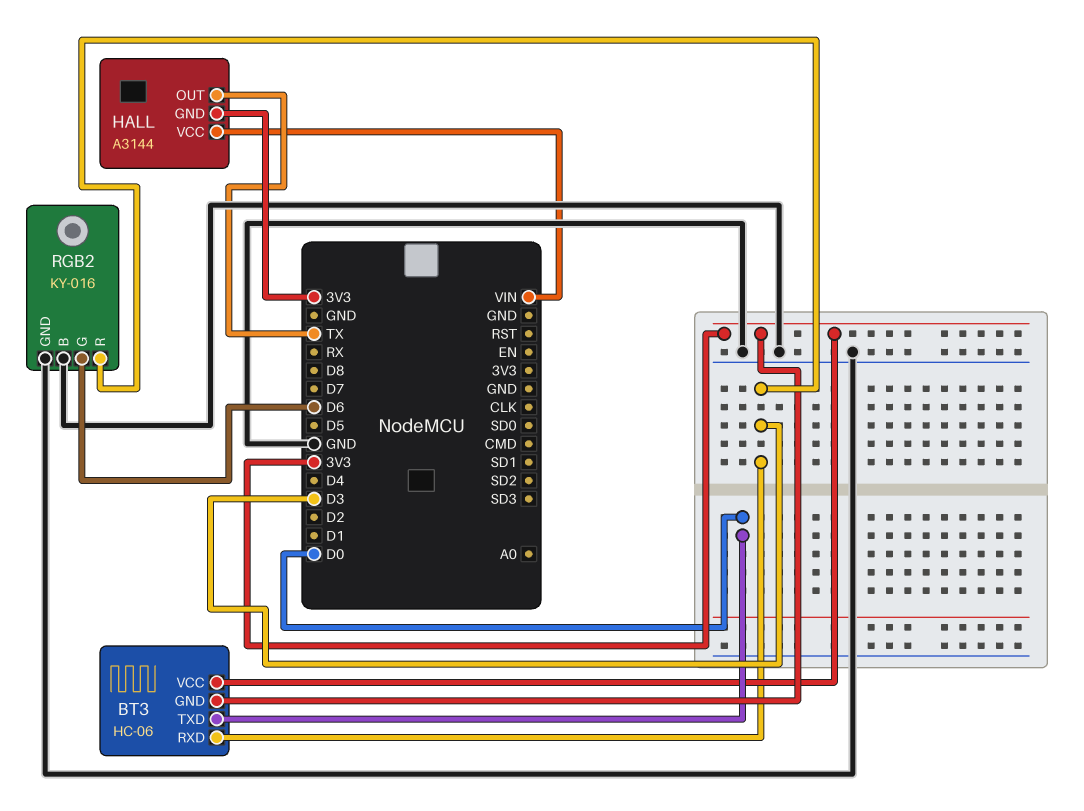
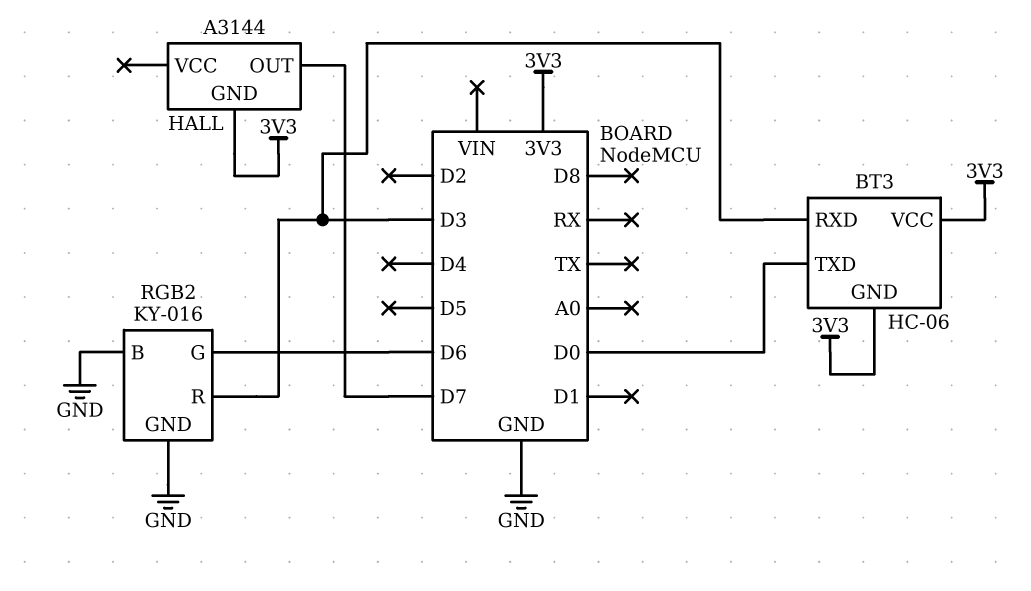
HALL pin OUT: TX -> D7
HALL pin VCC: VIN -> none

